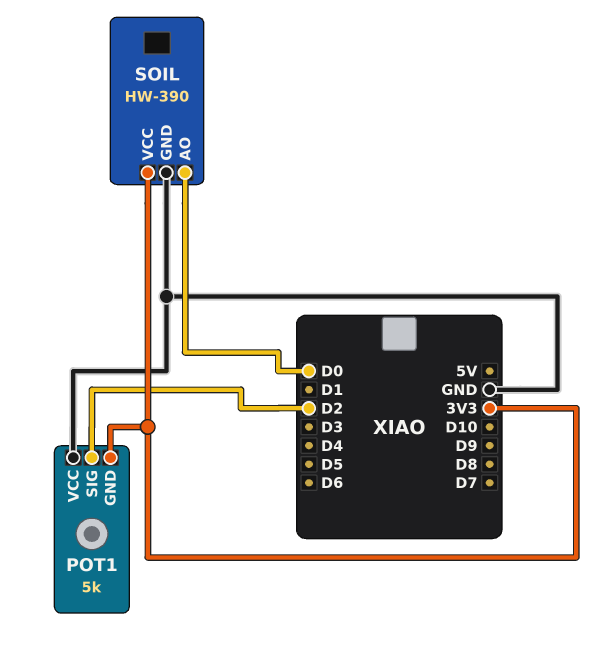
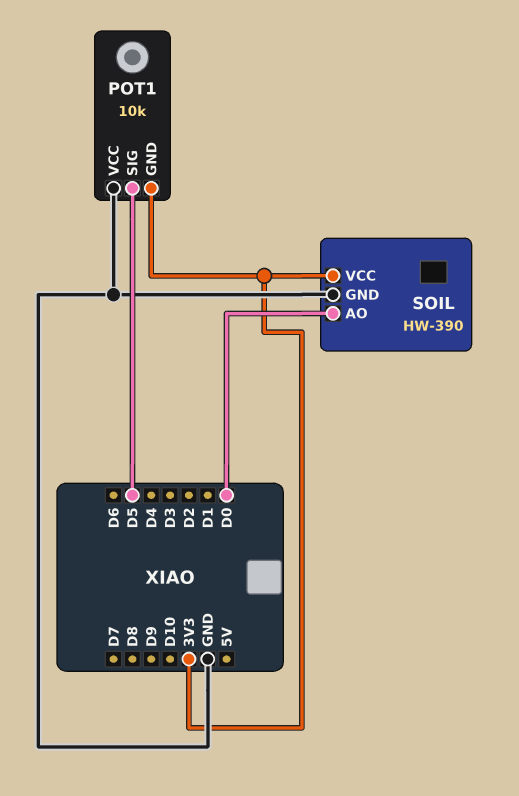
POT1: 5k -> 10k
POT1 pin SIG: D2 -> D5

